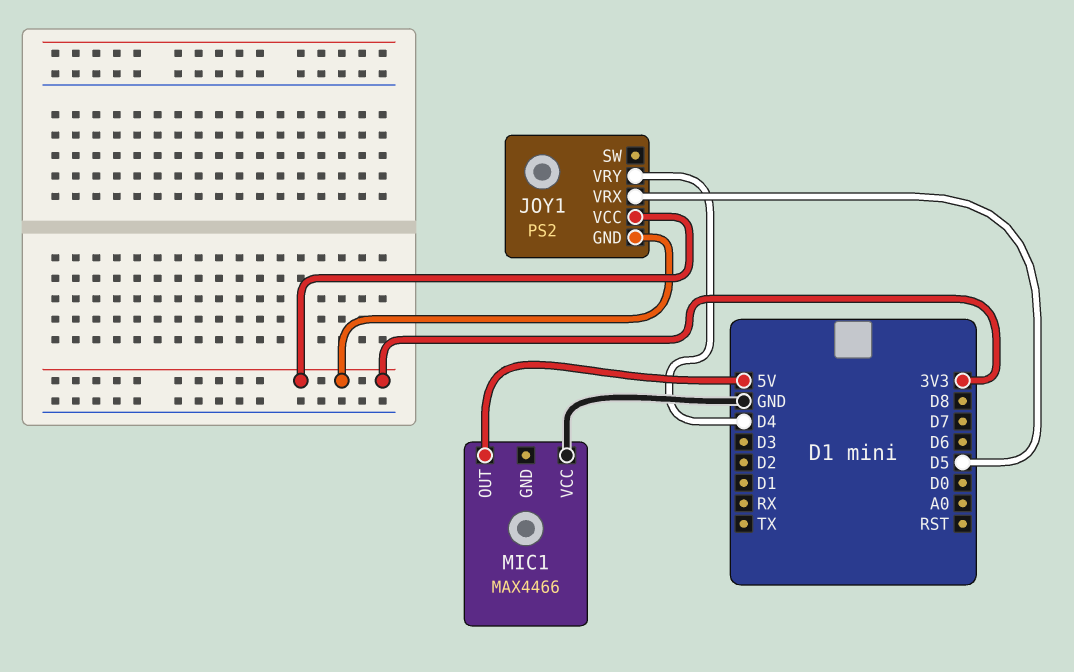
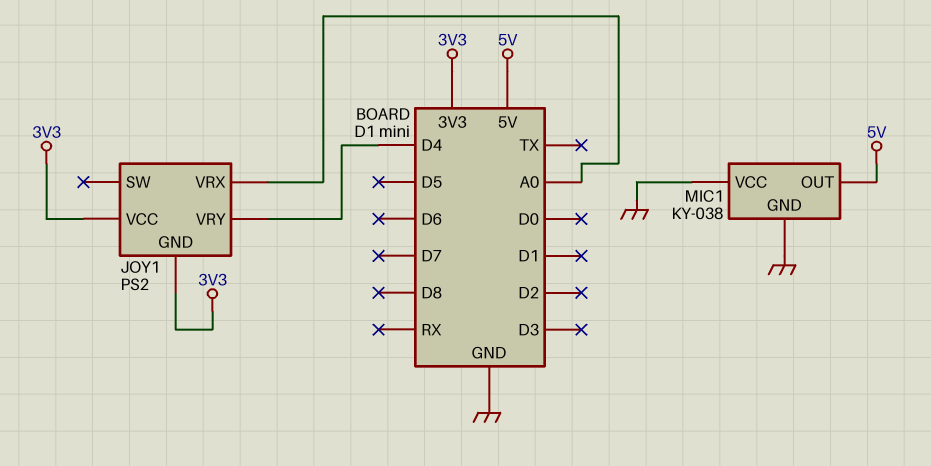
JOY1 pin VRX: D5 -> A0
MIC1: MAX4466 -> KY-038
MIC1 pin GND: none -> GND

